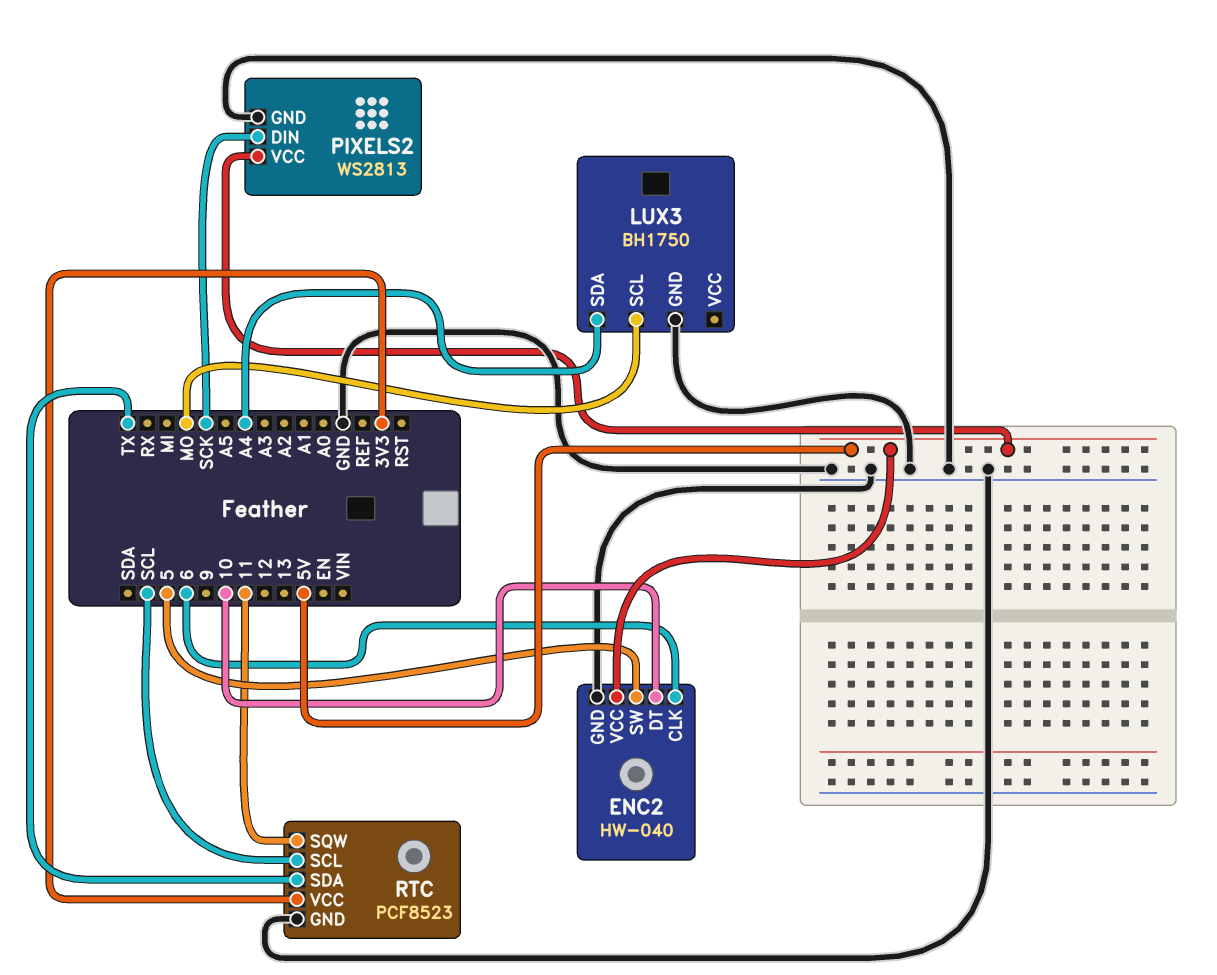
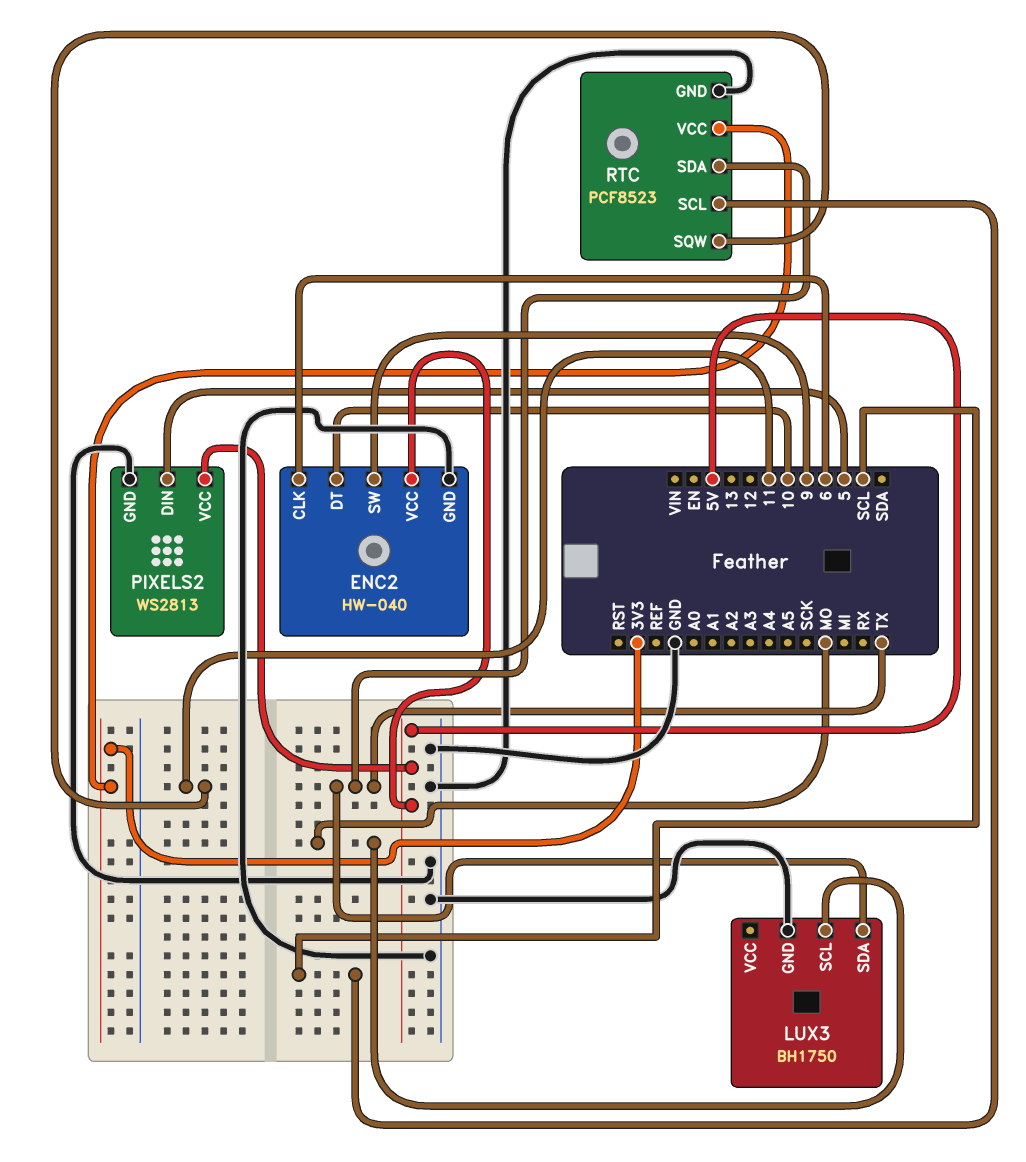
ENC2 pin SW: 5 -> 9
LUX3 pin SDA: A4 -> TX
PIXELS2 pin DIN: SCK -> 5

